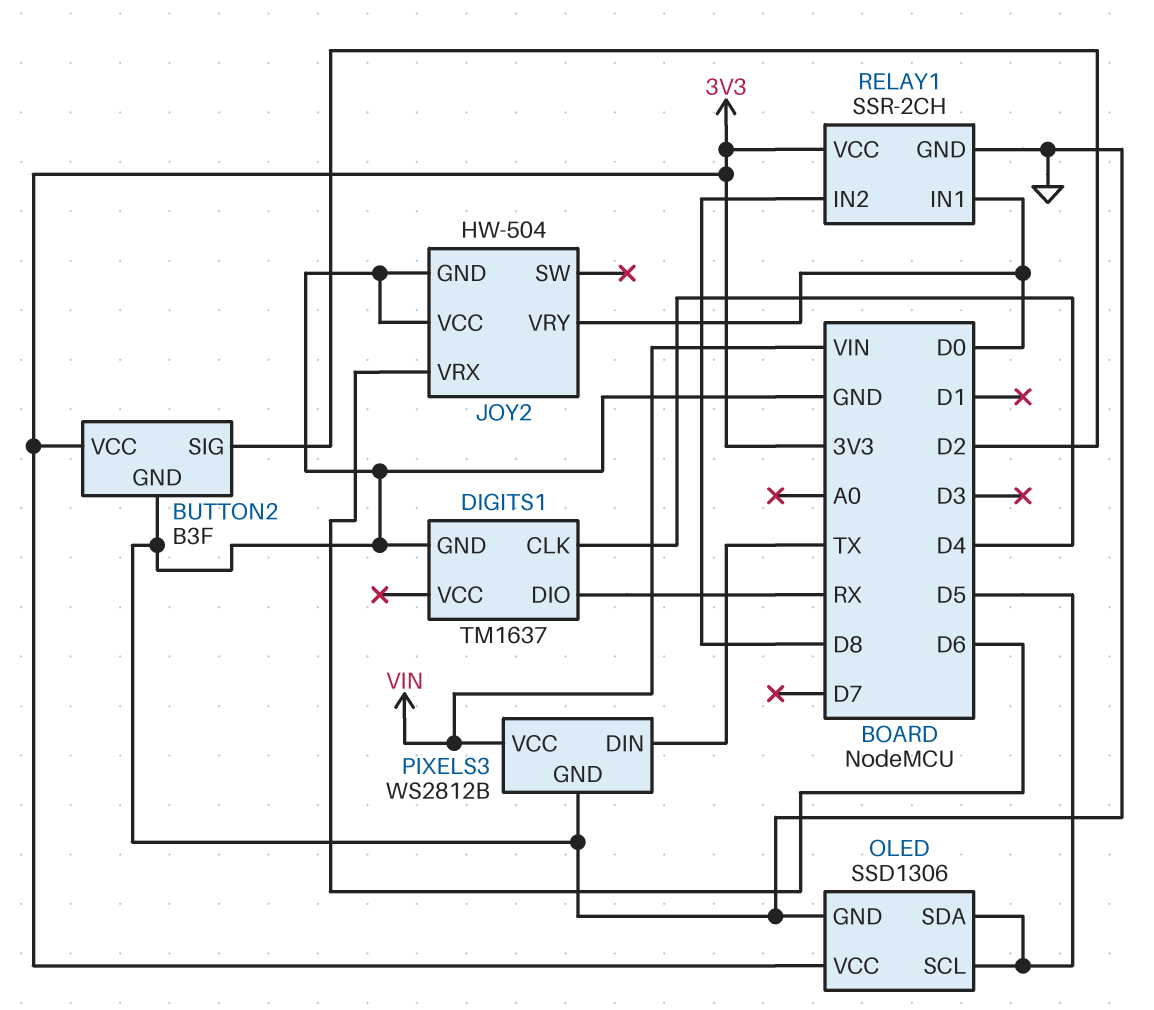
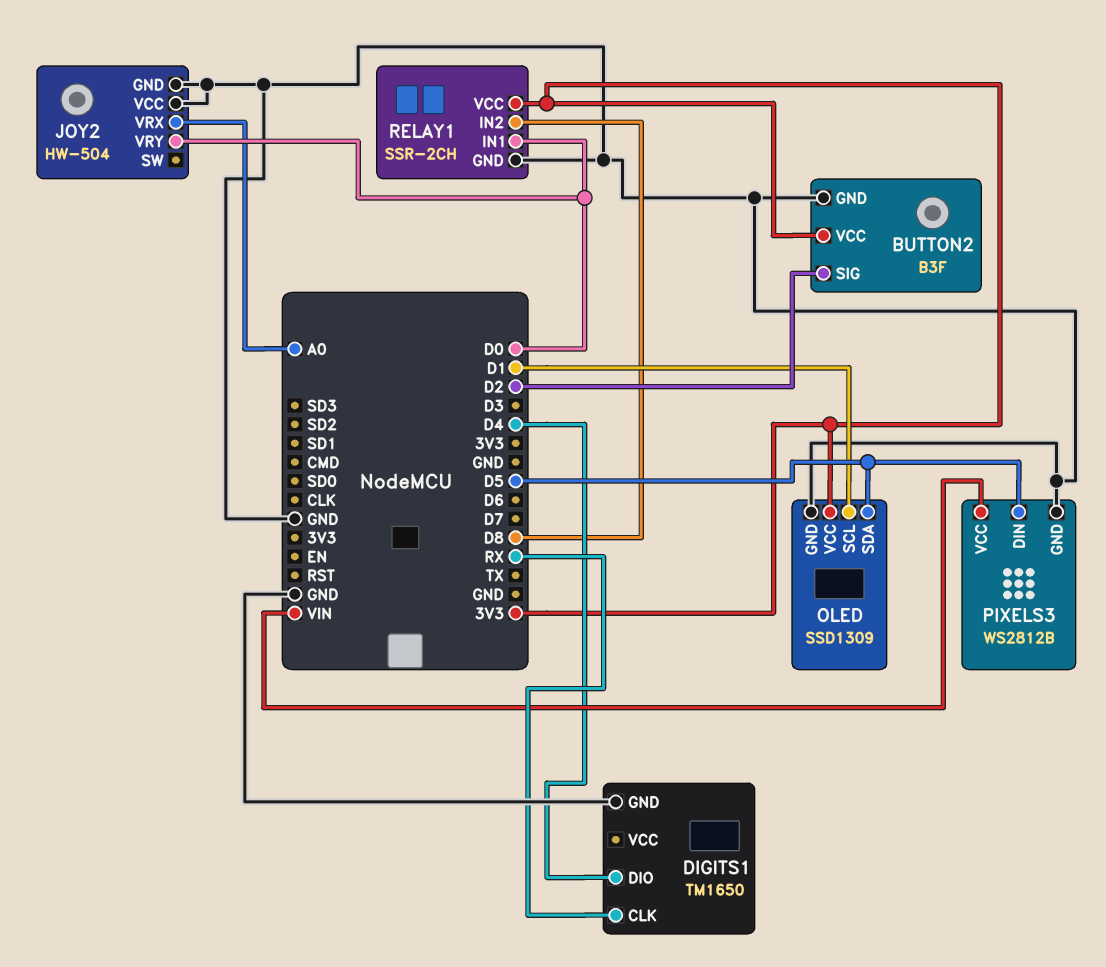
DIGITS1: TM1637 -> TM1650
DIGITS1 pin CLK: D4 -> RX
DIGITS1 pin DIO: RX -> D4
JOY2 pin VRX: D6 -> A0
OLED: SSD1306 -> SSD1309
OLED pin SCL: D5 -> D1
PIXELS3 pin DIN: TX -> D5

